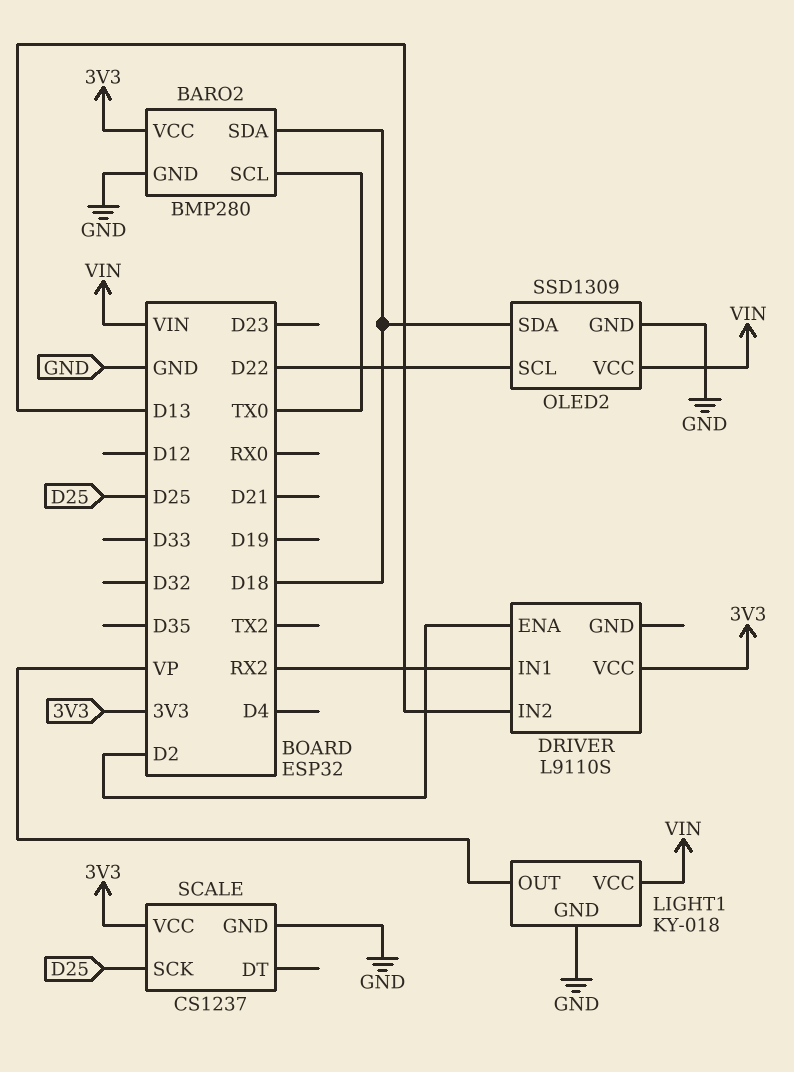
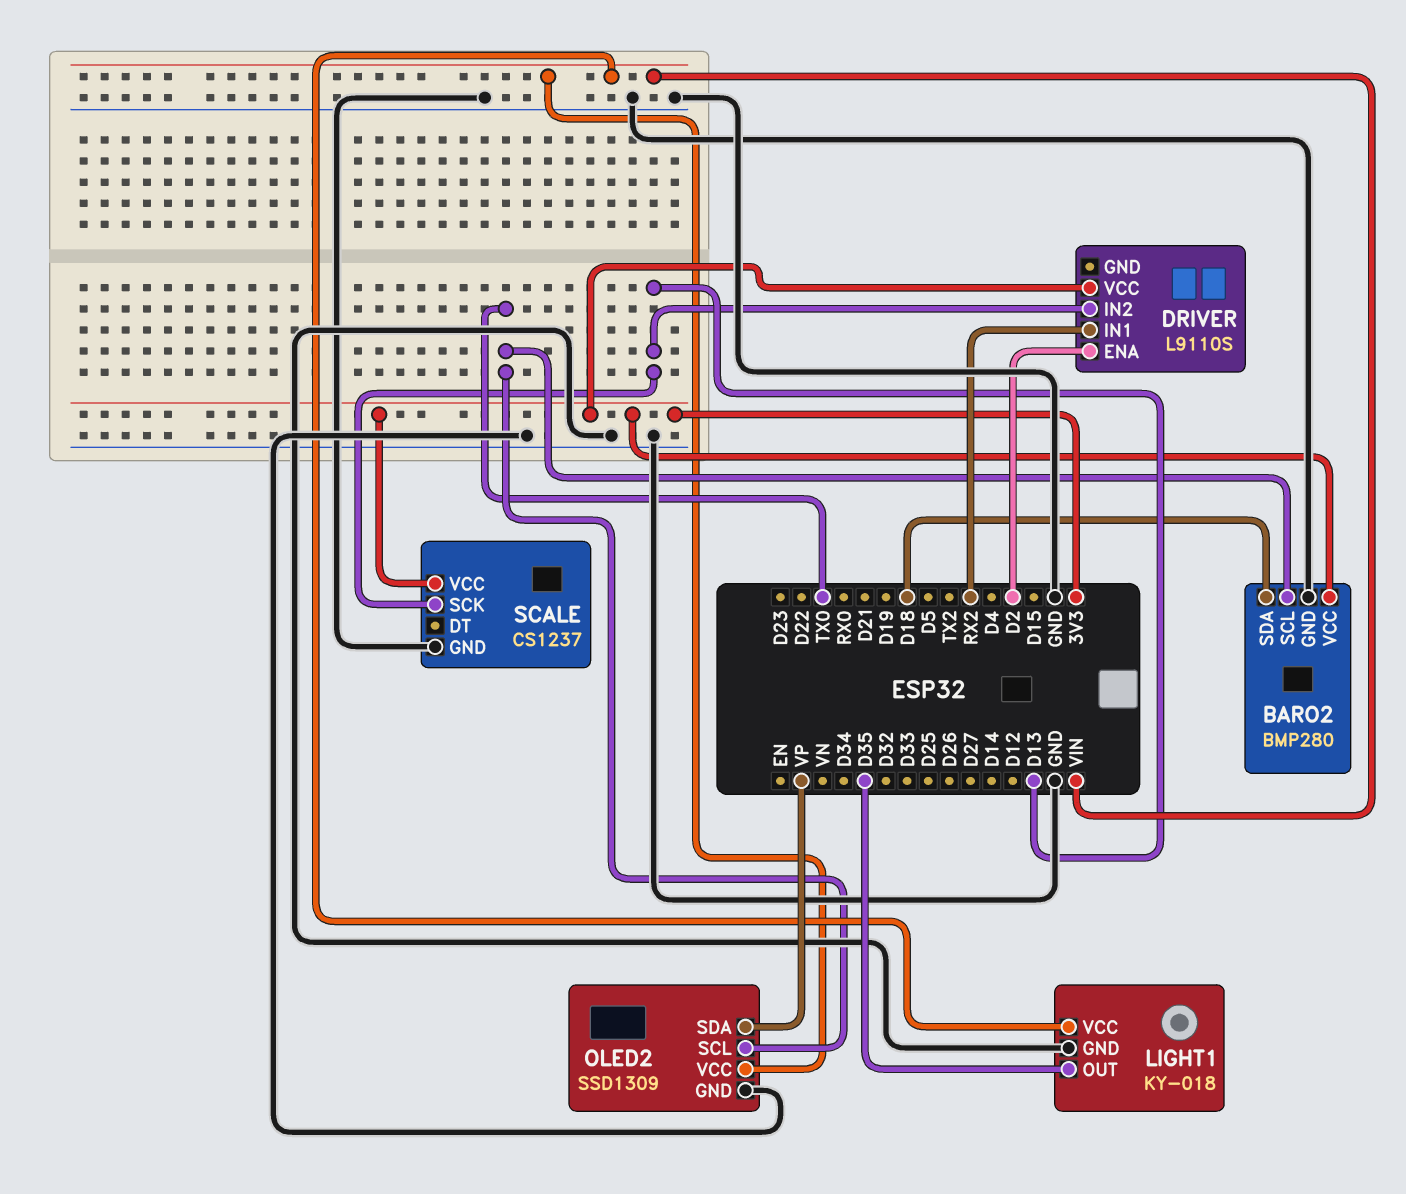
LIGHT1 pin OUT: VP -> D35
OLED2 pin SCL: D22 -> TX0
OLED2 pin SDA: D18 -> VP
SCALE pin SCK: D25 -> D13

